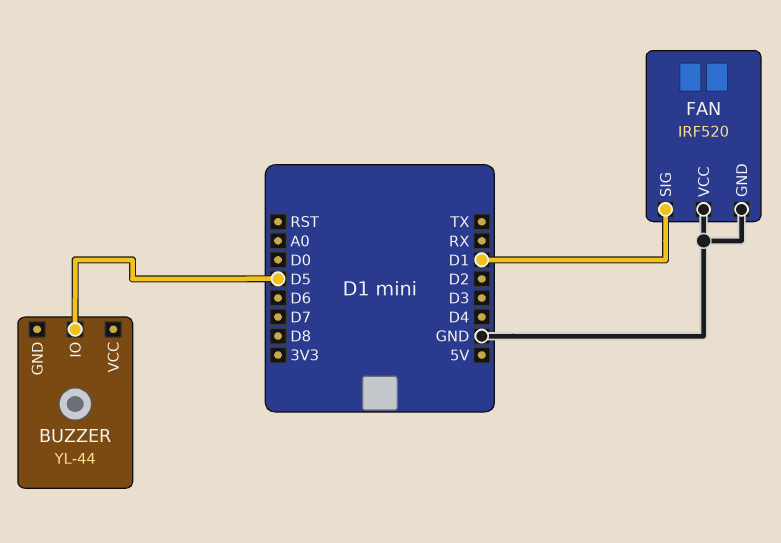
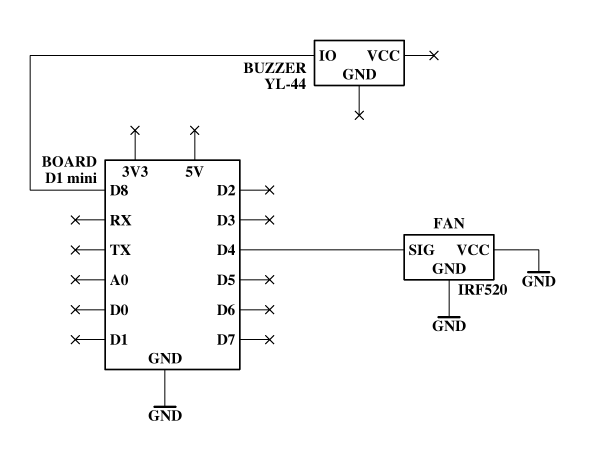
BUZZER pin IO: D5 -> D8
FAN pin SIG: D1 -> D4

